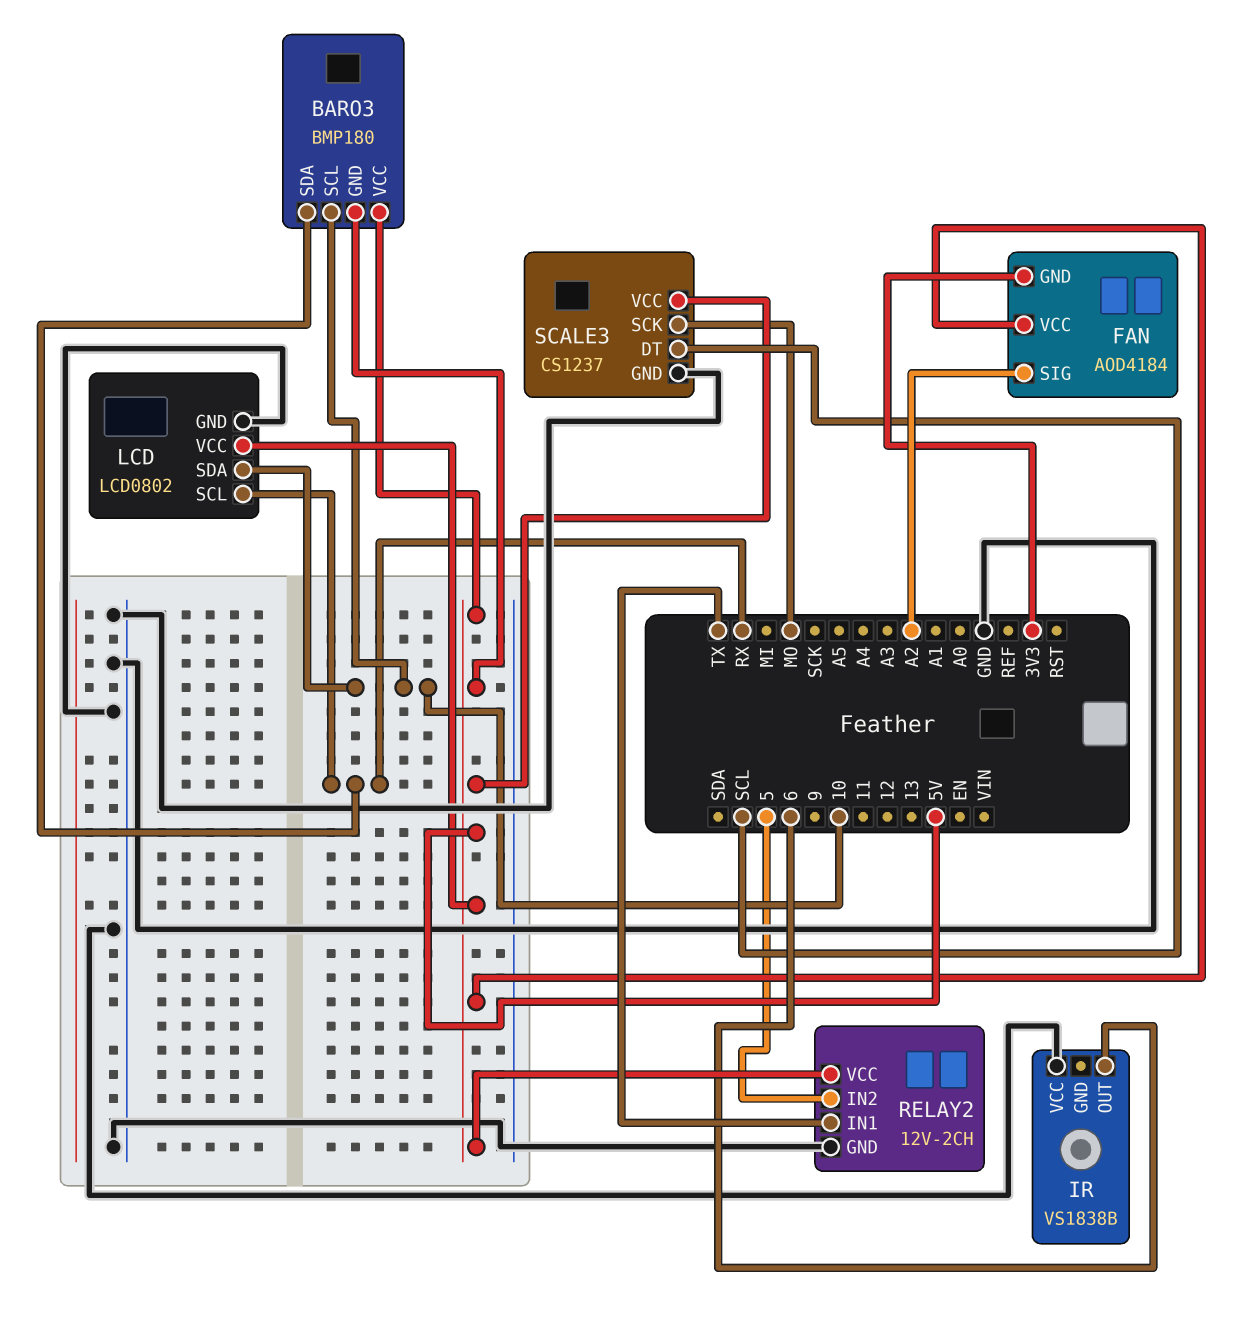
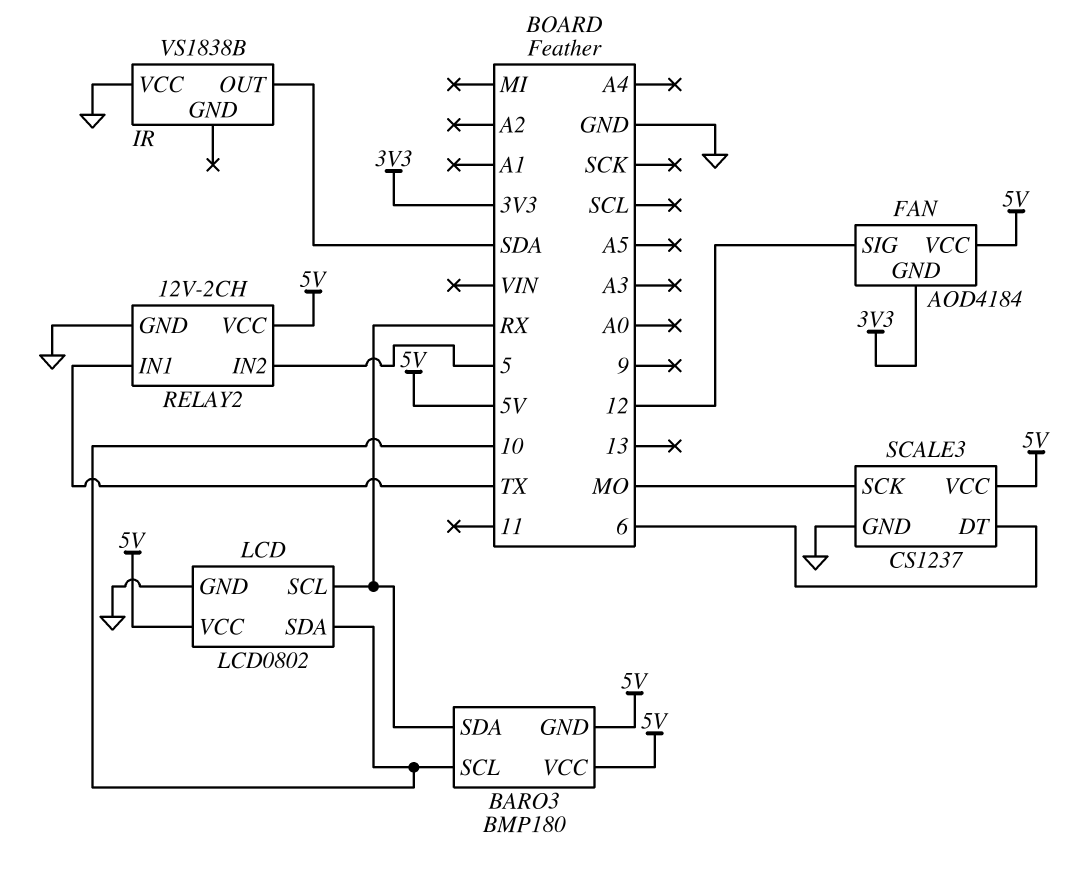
FAN pin SIG: A2 -> 12
IR pin OUT: 6 -> SDA
SCALE3 pin DT: SCL -> 6

